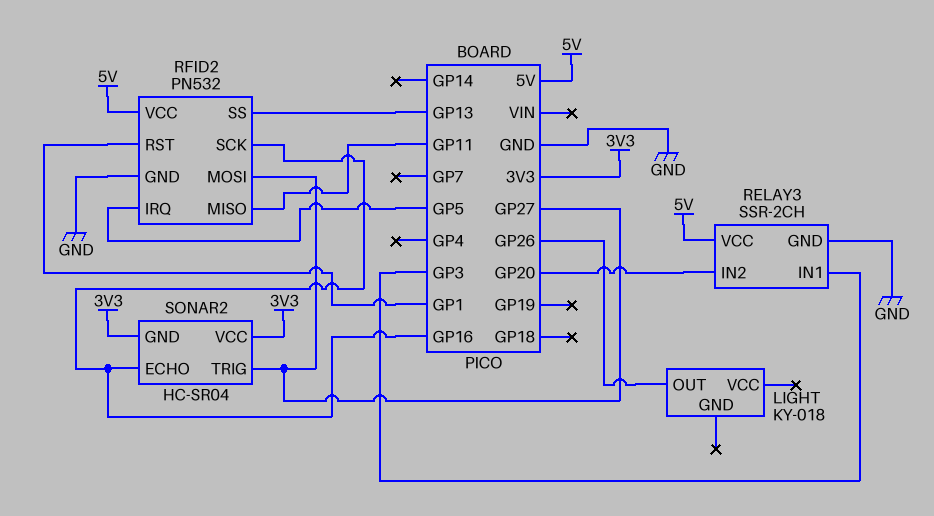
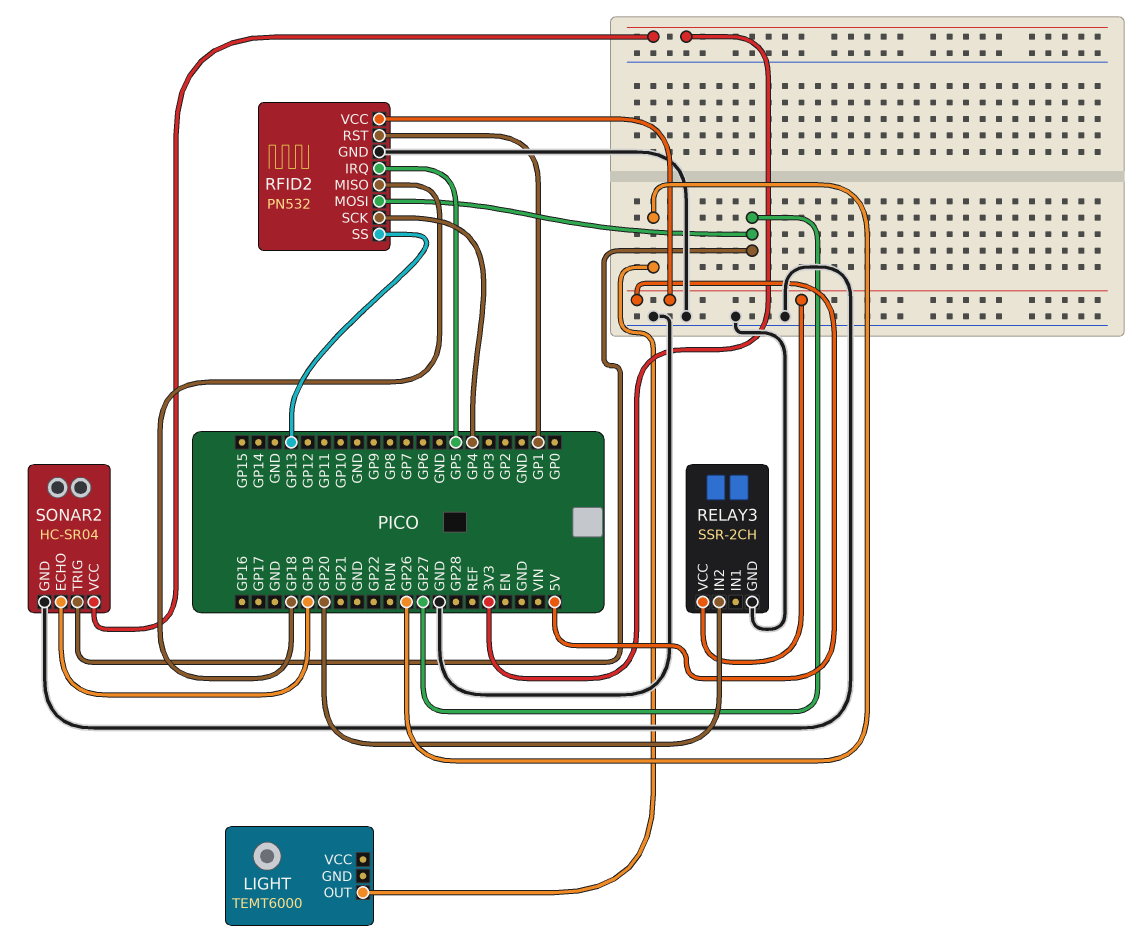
LIGHT: KY-018 -> TEMT6000
RELAY3 pin IN1: GP3 -> none
RFID2 pin MISO: GP11 -> GP18
RFID2 pin SCK: GP16 -> GP4
SONAR2 pin ECHO: GP16 -> GP19
SONAR2 pin GND: 3V3 -> GND

